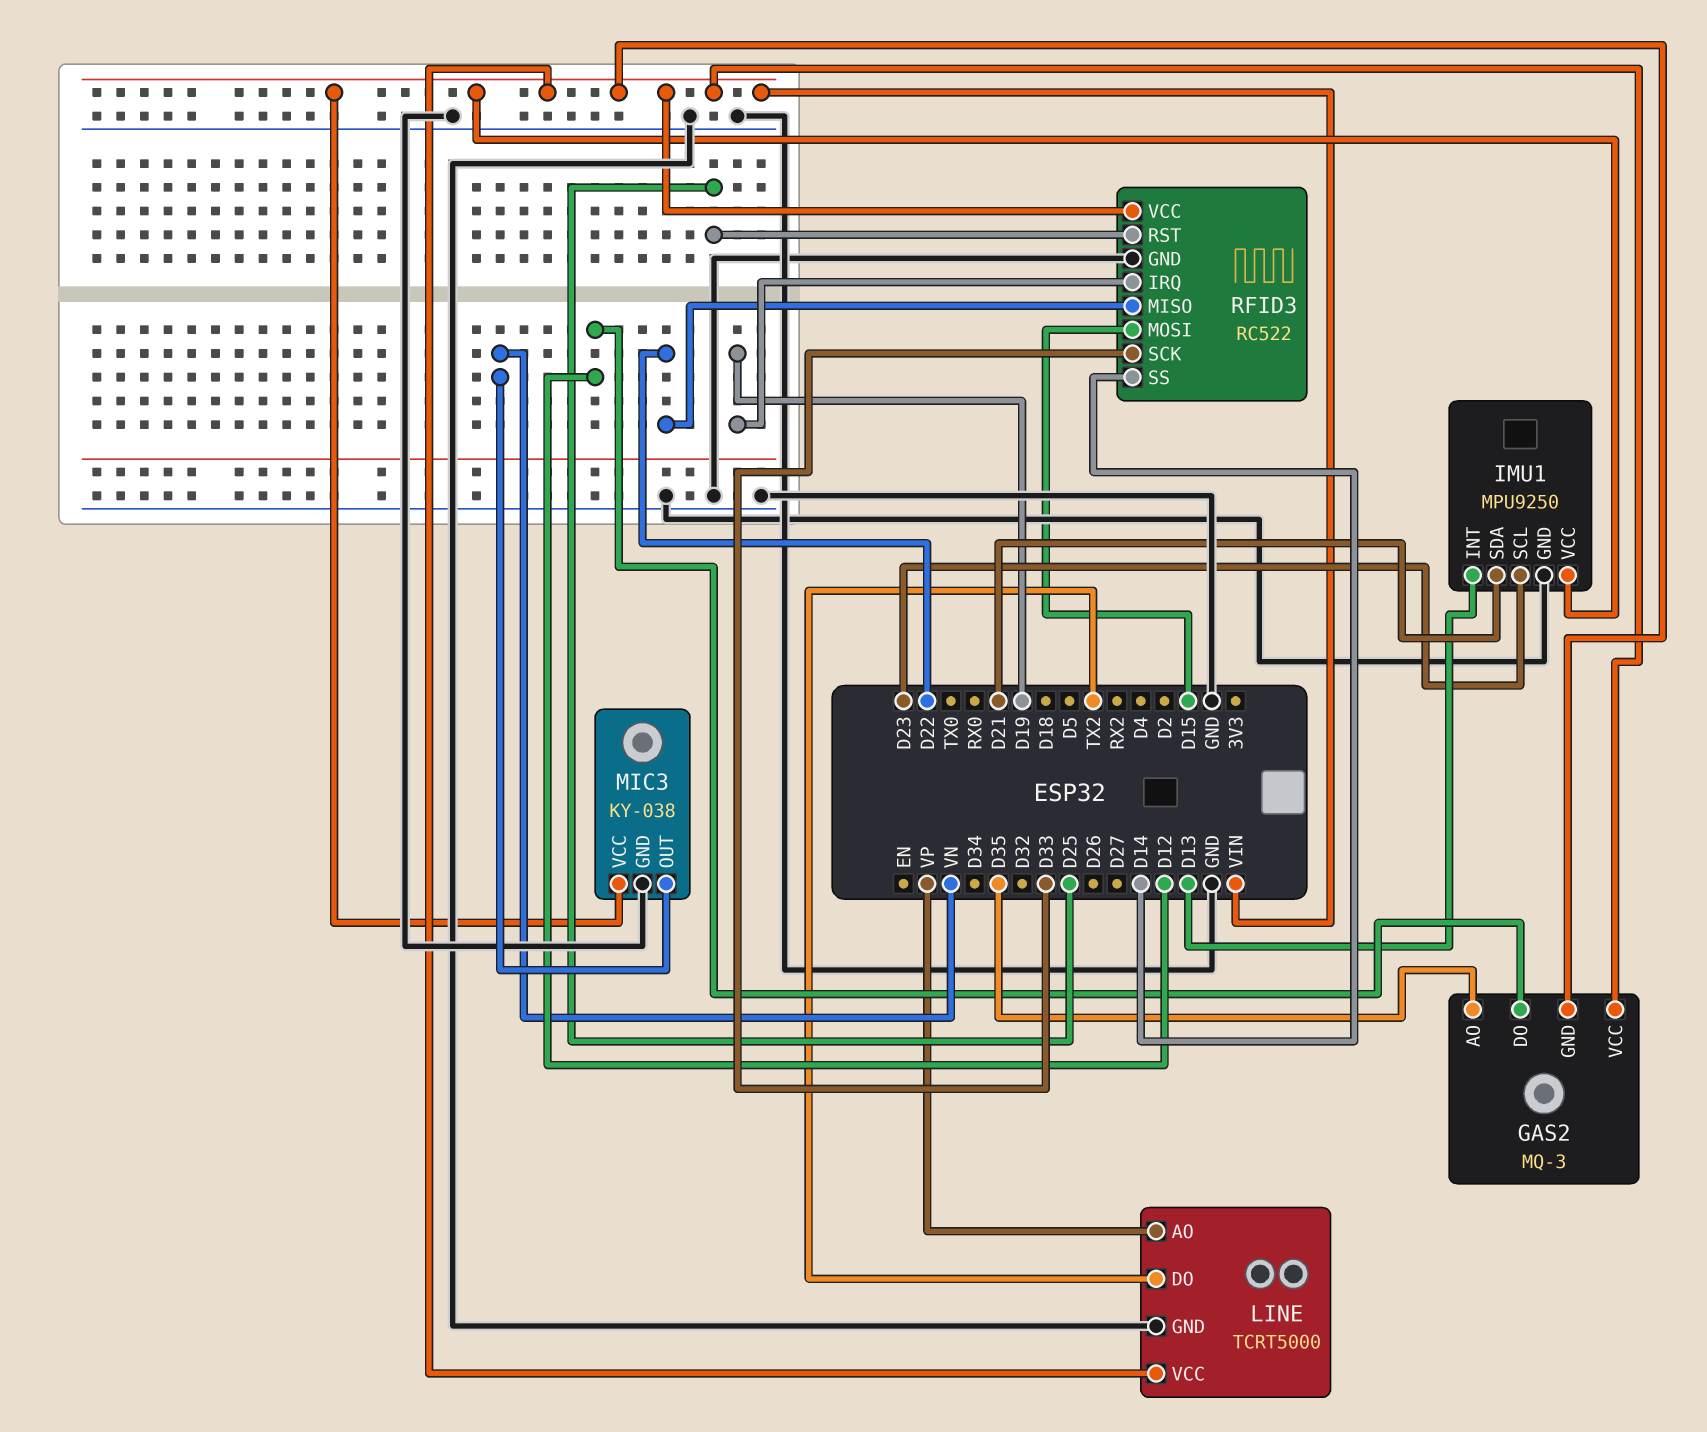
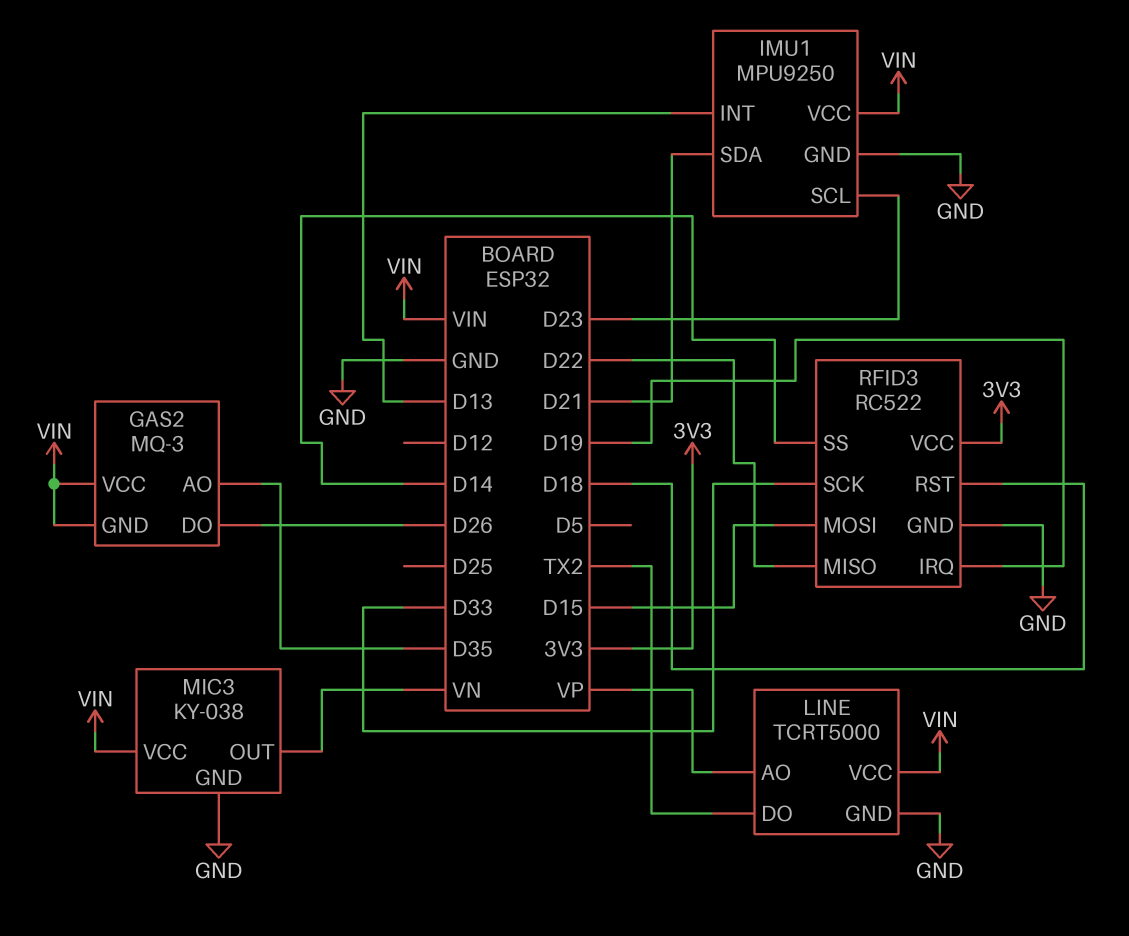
GAS2 pin DO: D12 -> D26
RFID3 pin RST: D25 -> D18
RFID3 pin VCC: VIN -> 3V3

